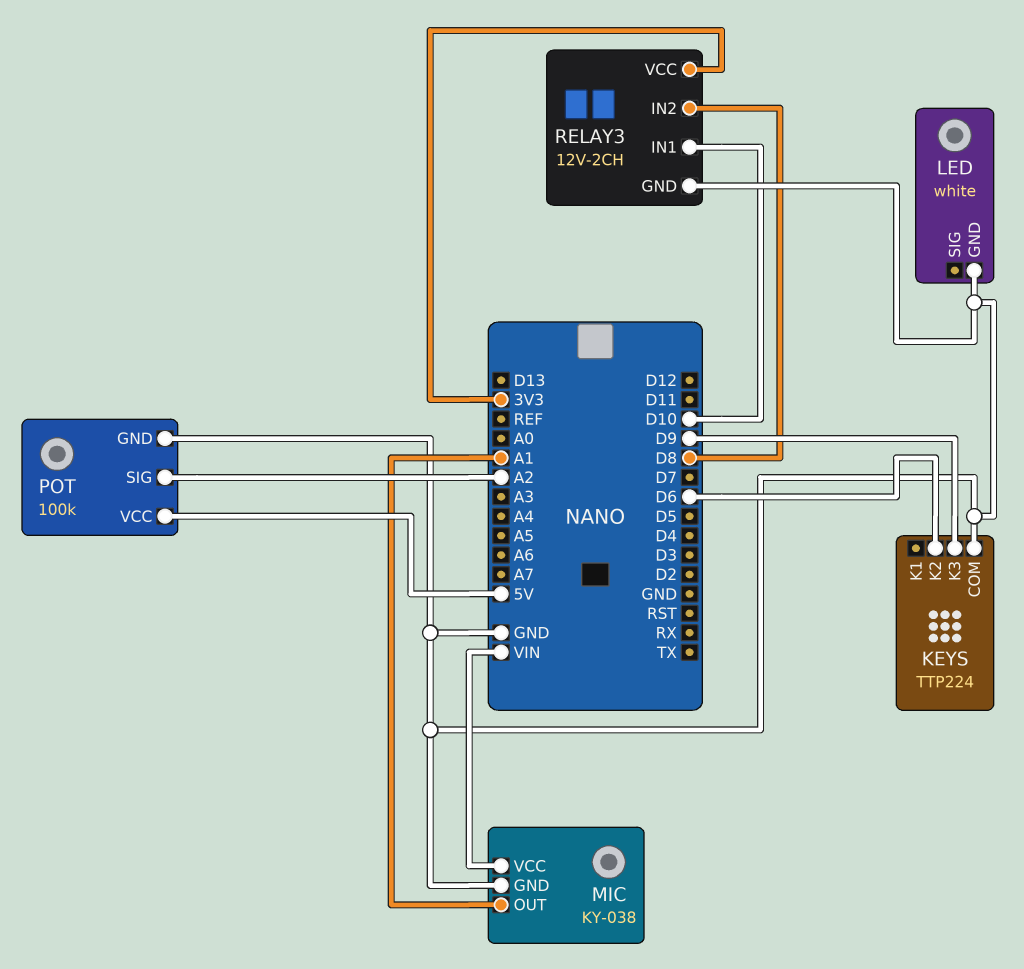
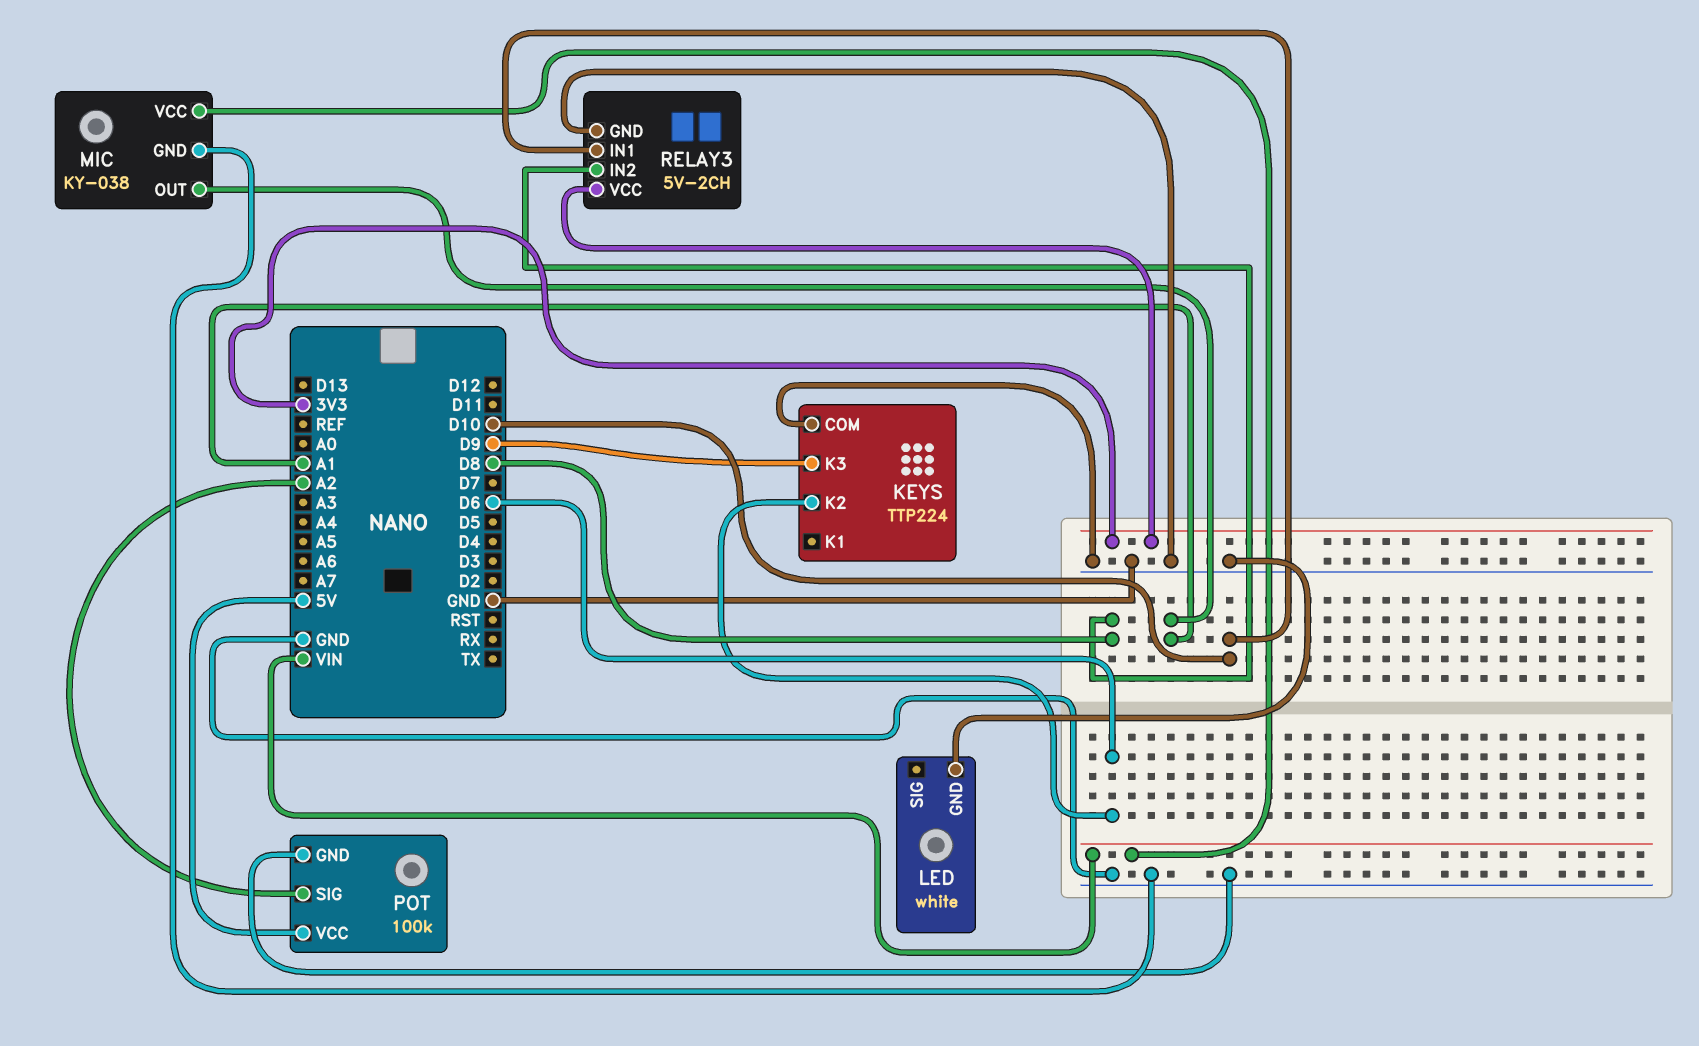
RELAY3: 12V-2CH -> 5V-2CH

